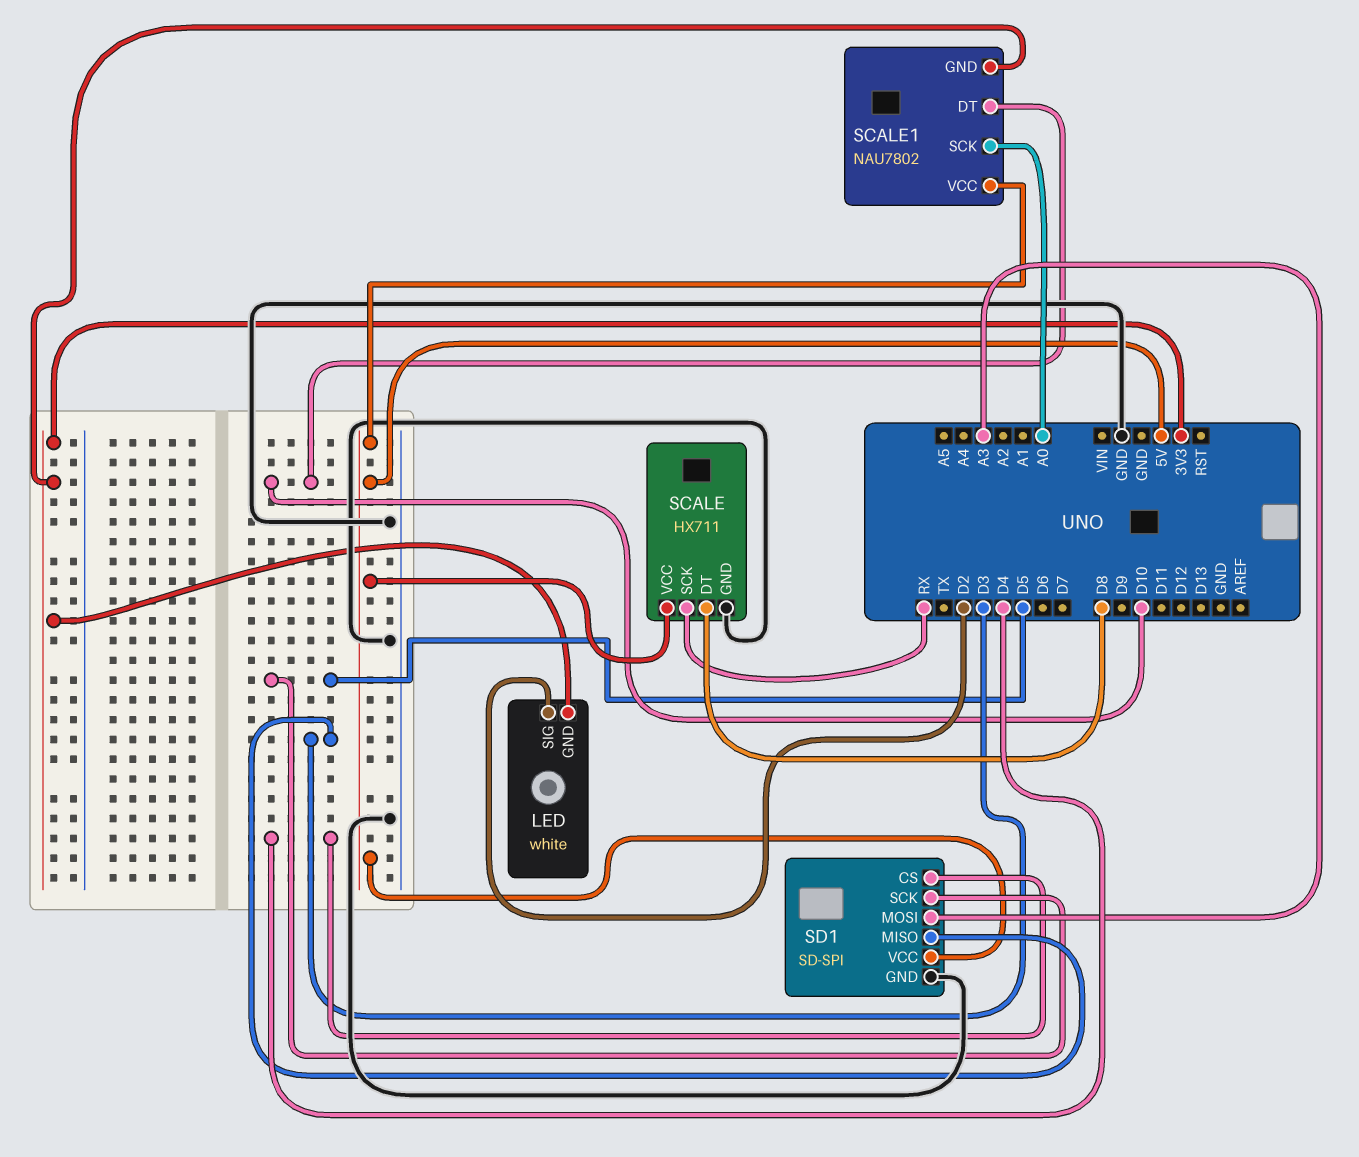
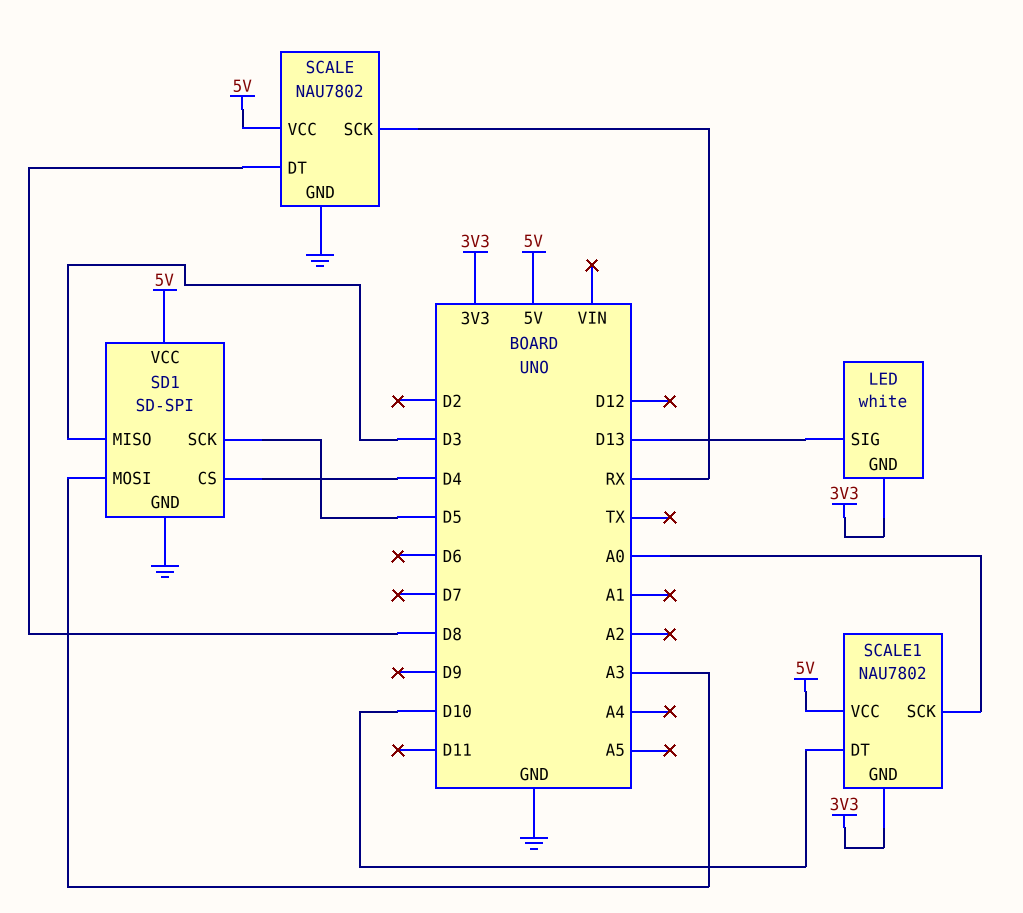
LED pin SIG: D2 -> D13
SCALE: HX711 -> NAU7802

